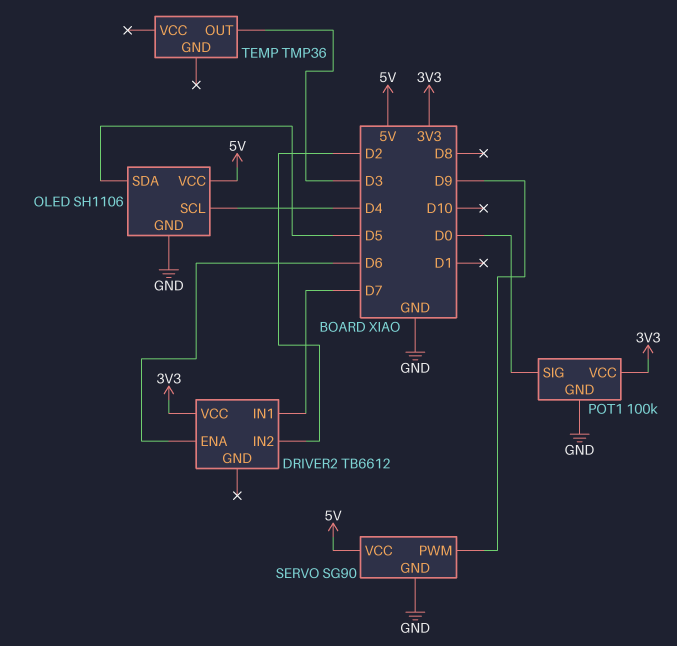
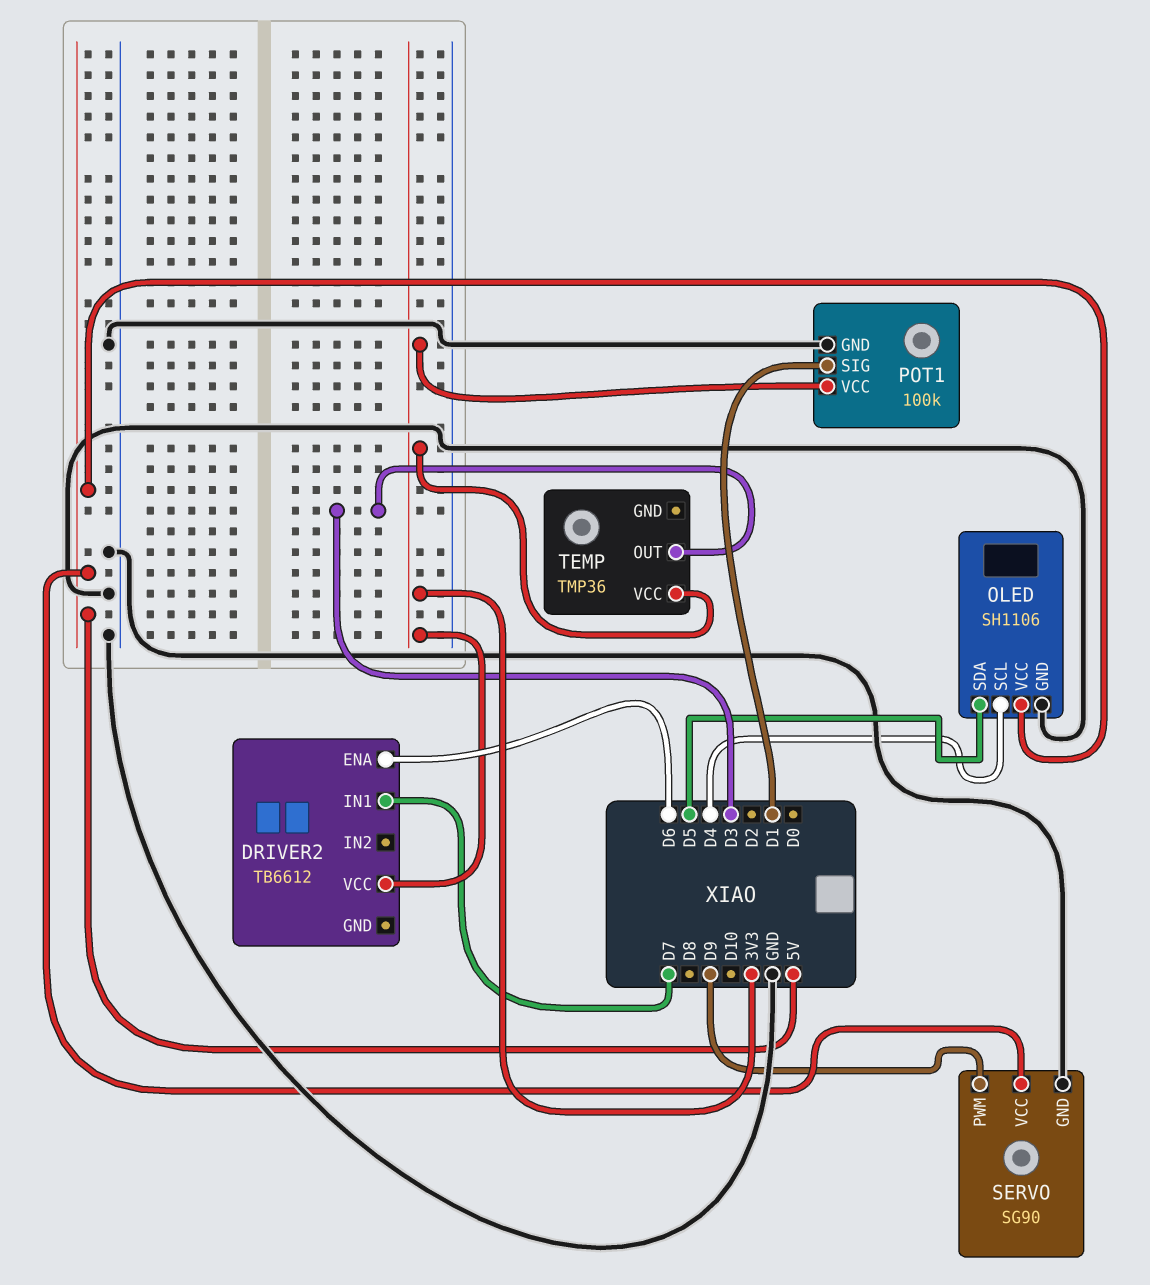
DRIVER2 pin IN2: D2 -> none
POT1 pin SIG: D0 -> D1
TEMP pin VCC: none -> 3V3

